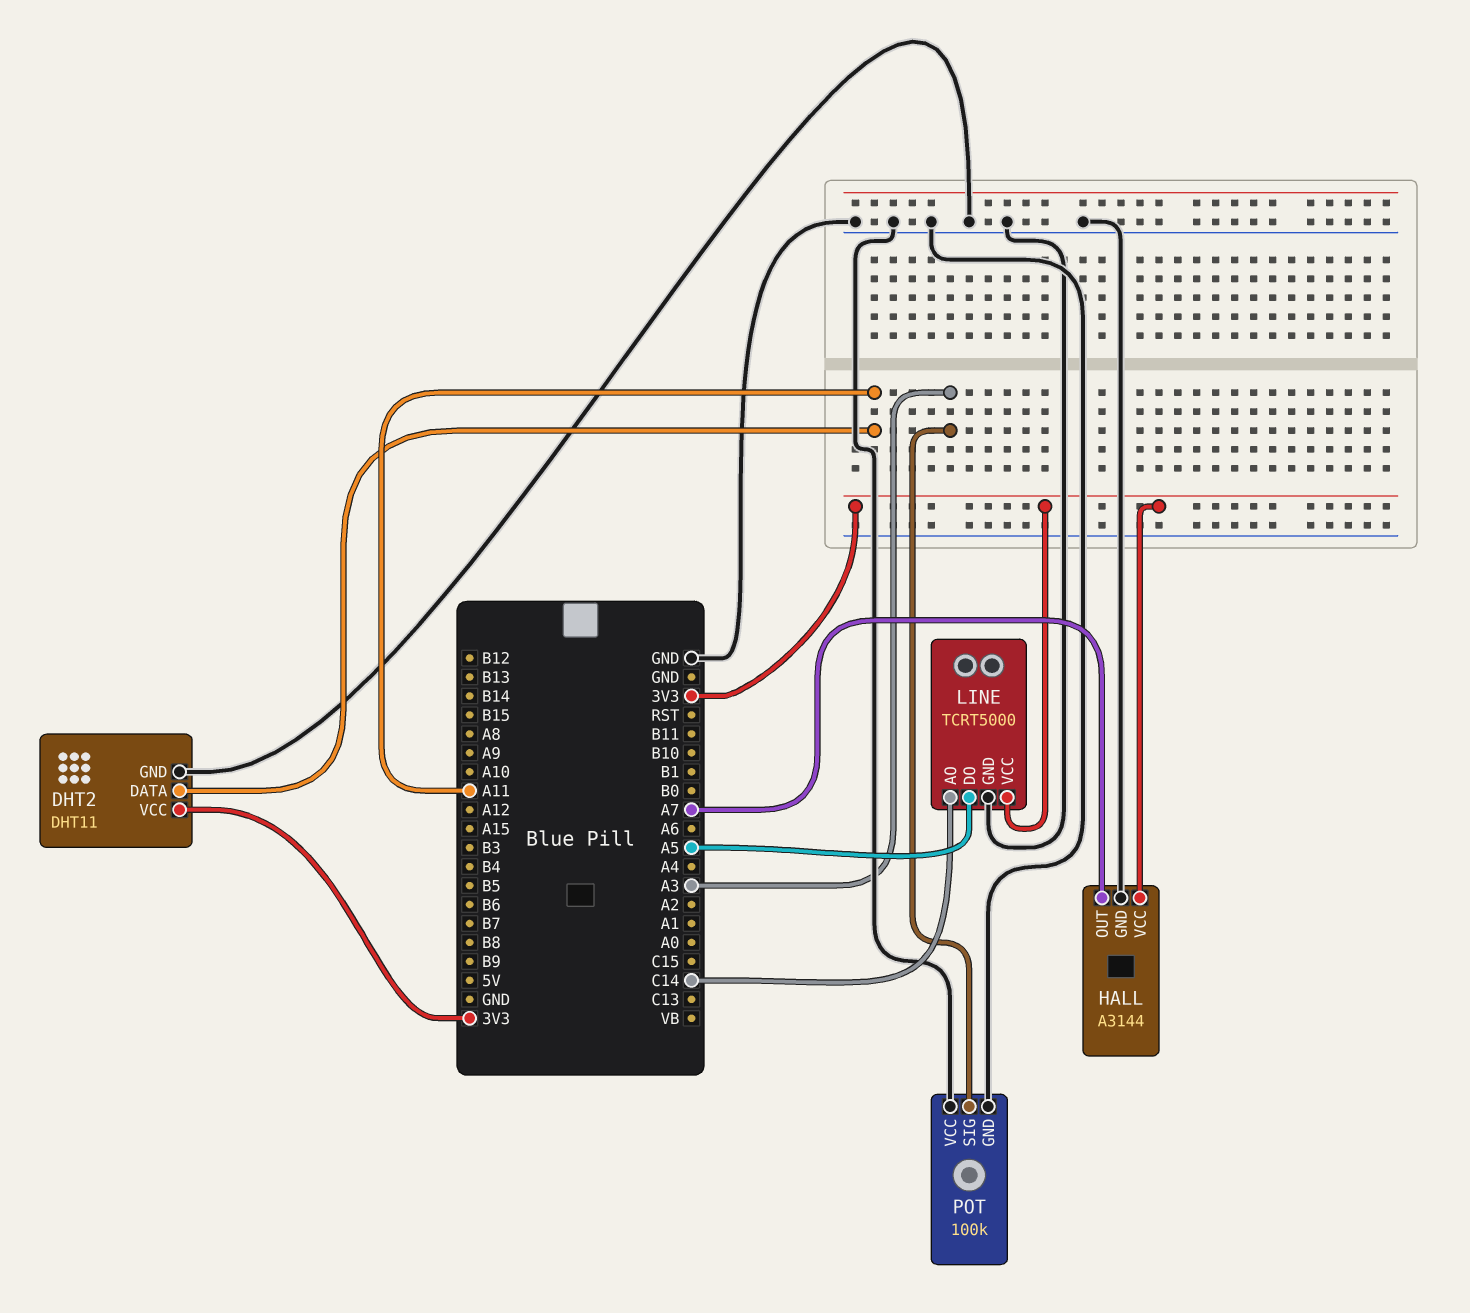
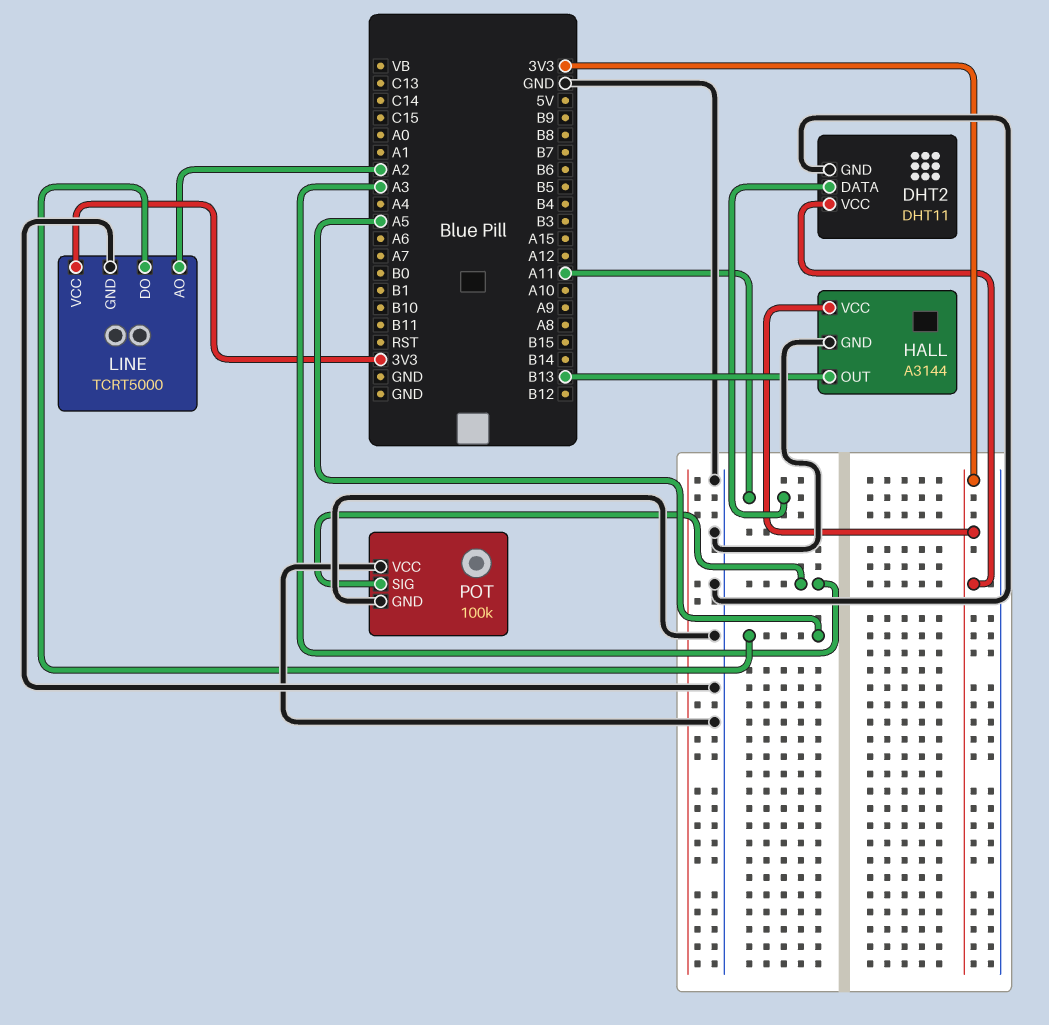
HALL pin OUT: A7 -> B13
LINE pin AO: C14 -> A2

